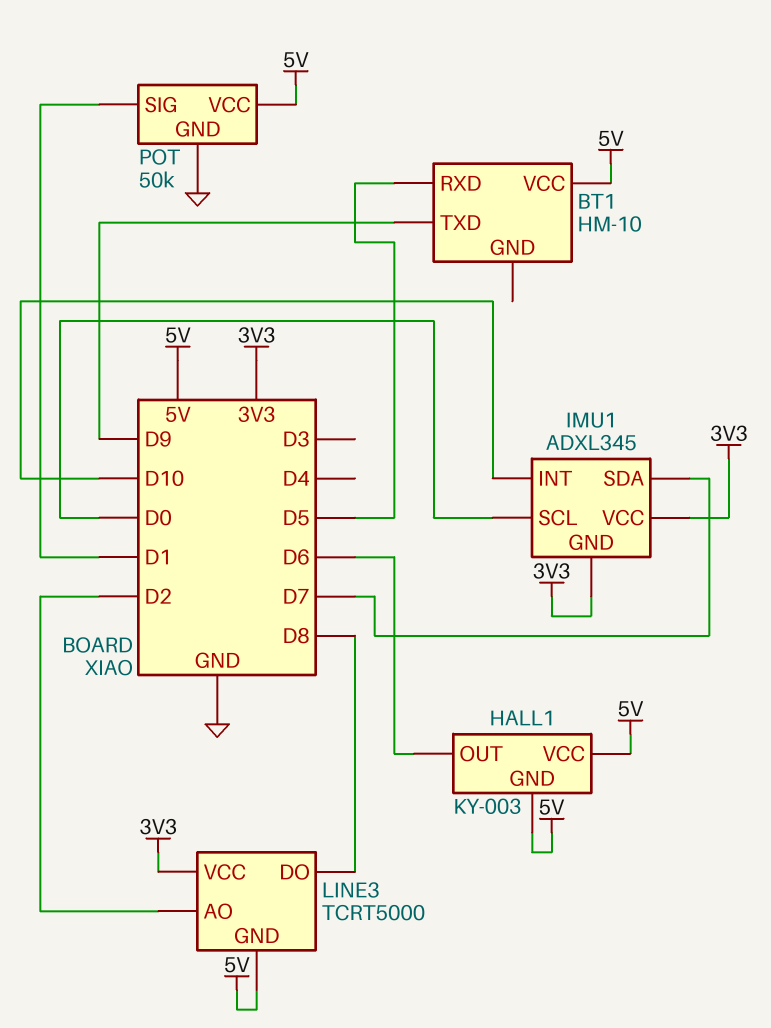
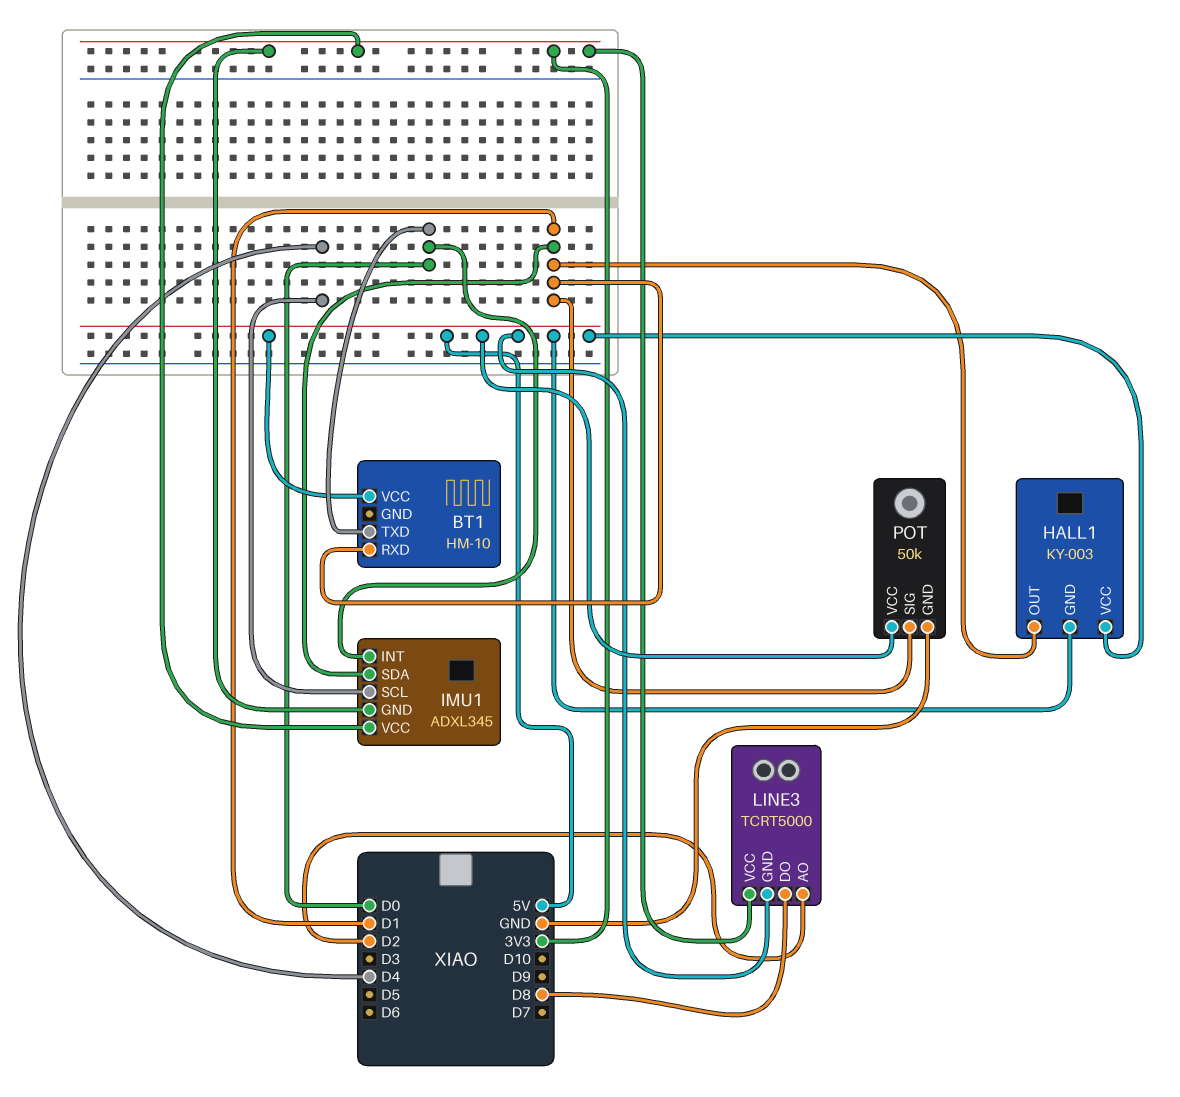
BT1 pin RXD: D5 -> D1
BT1 pin TXD: D9 -> D0
HALL1 pin OUT: D6 -> D1
IMU1 pin INT: D10 -> D0
IMU1 pin SCL: D0 -> D4
IMU1 pin SDA: D7 -> D1

